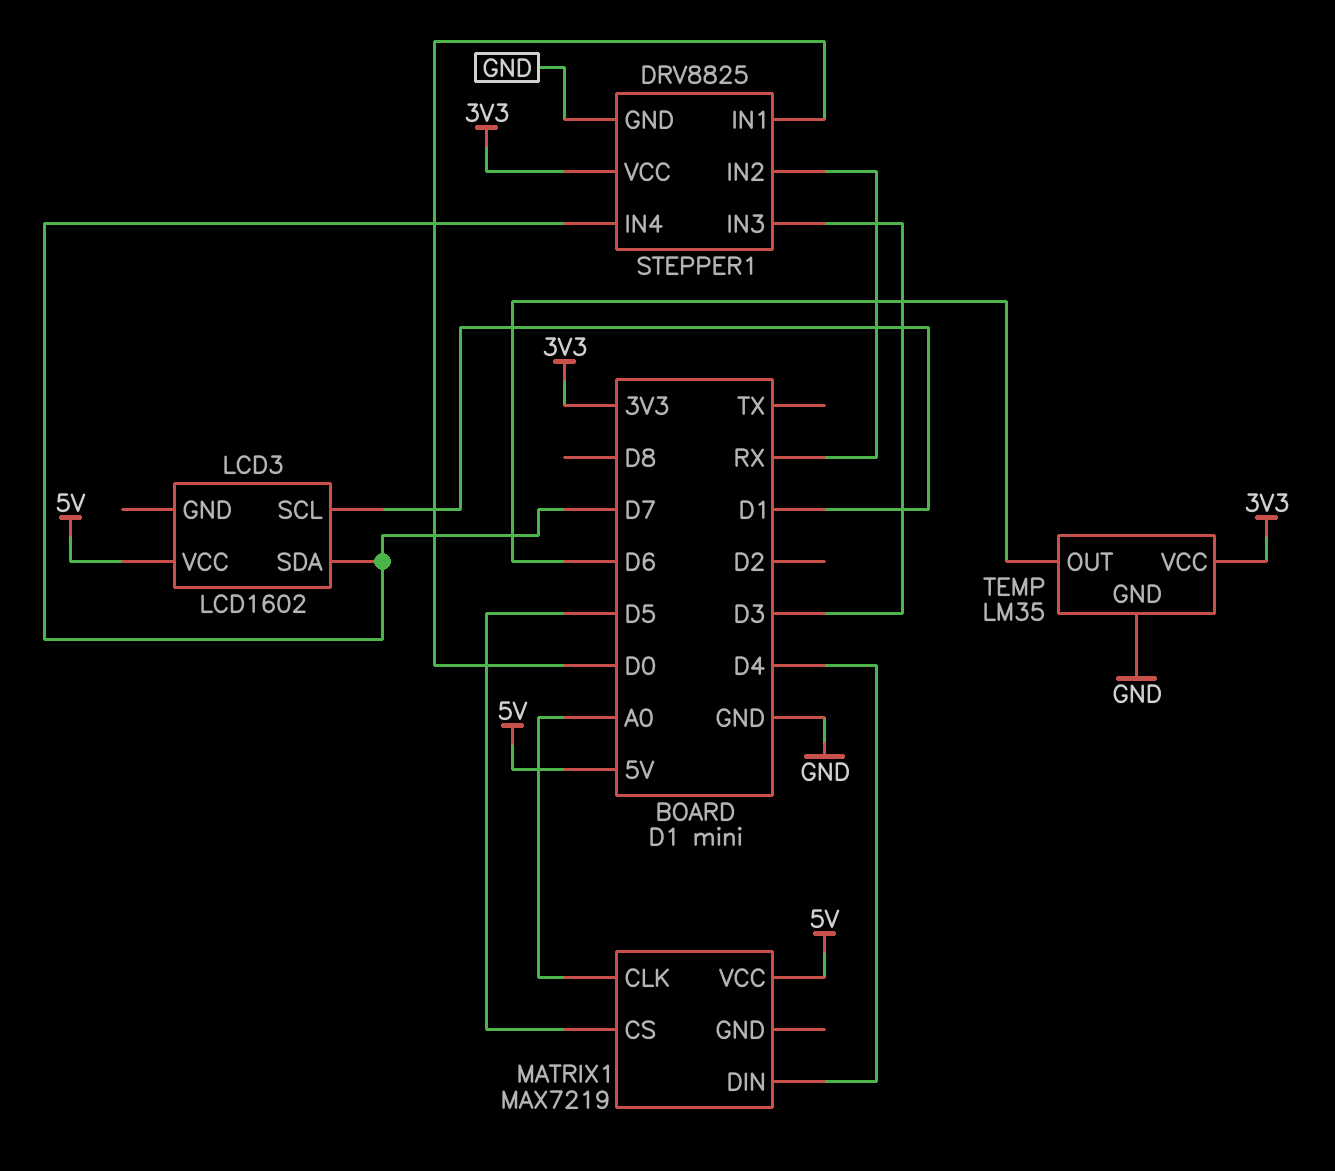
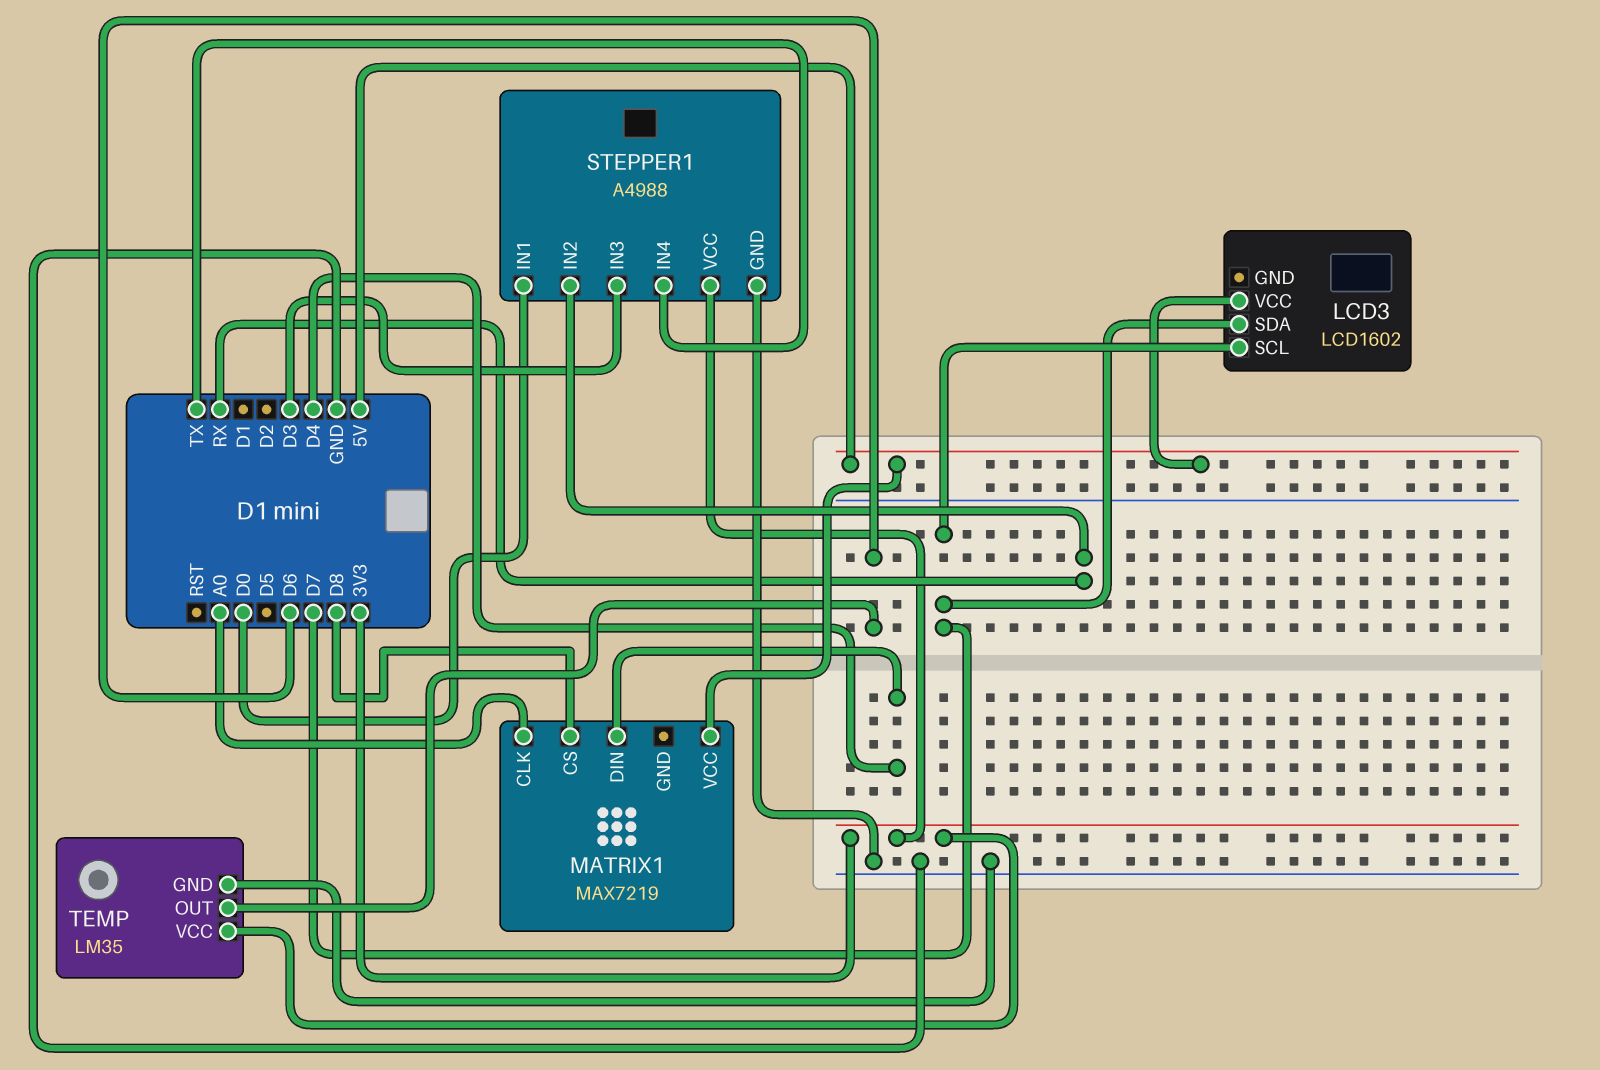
LCD3 pin SCL: D1 -> D7
MATRIX1 pin CS: D5 -> D8
STEPPER1: DRV8825 -> A4988
STEPPER1 pin IN4: D7 -> TX

